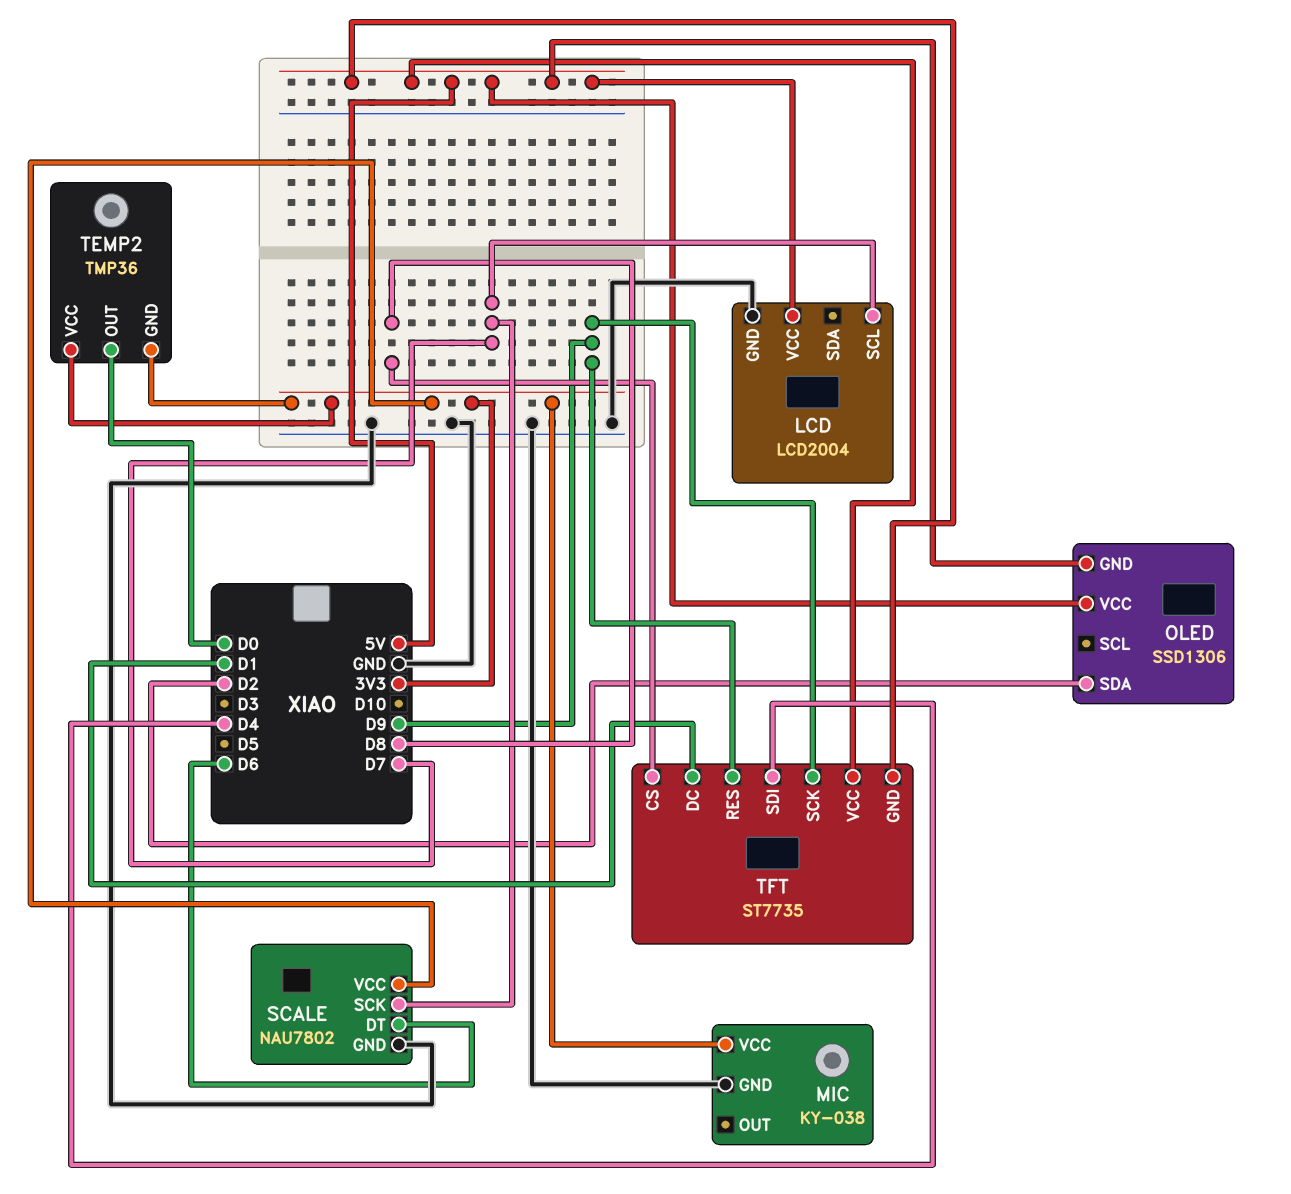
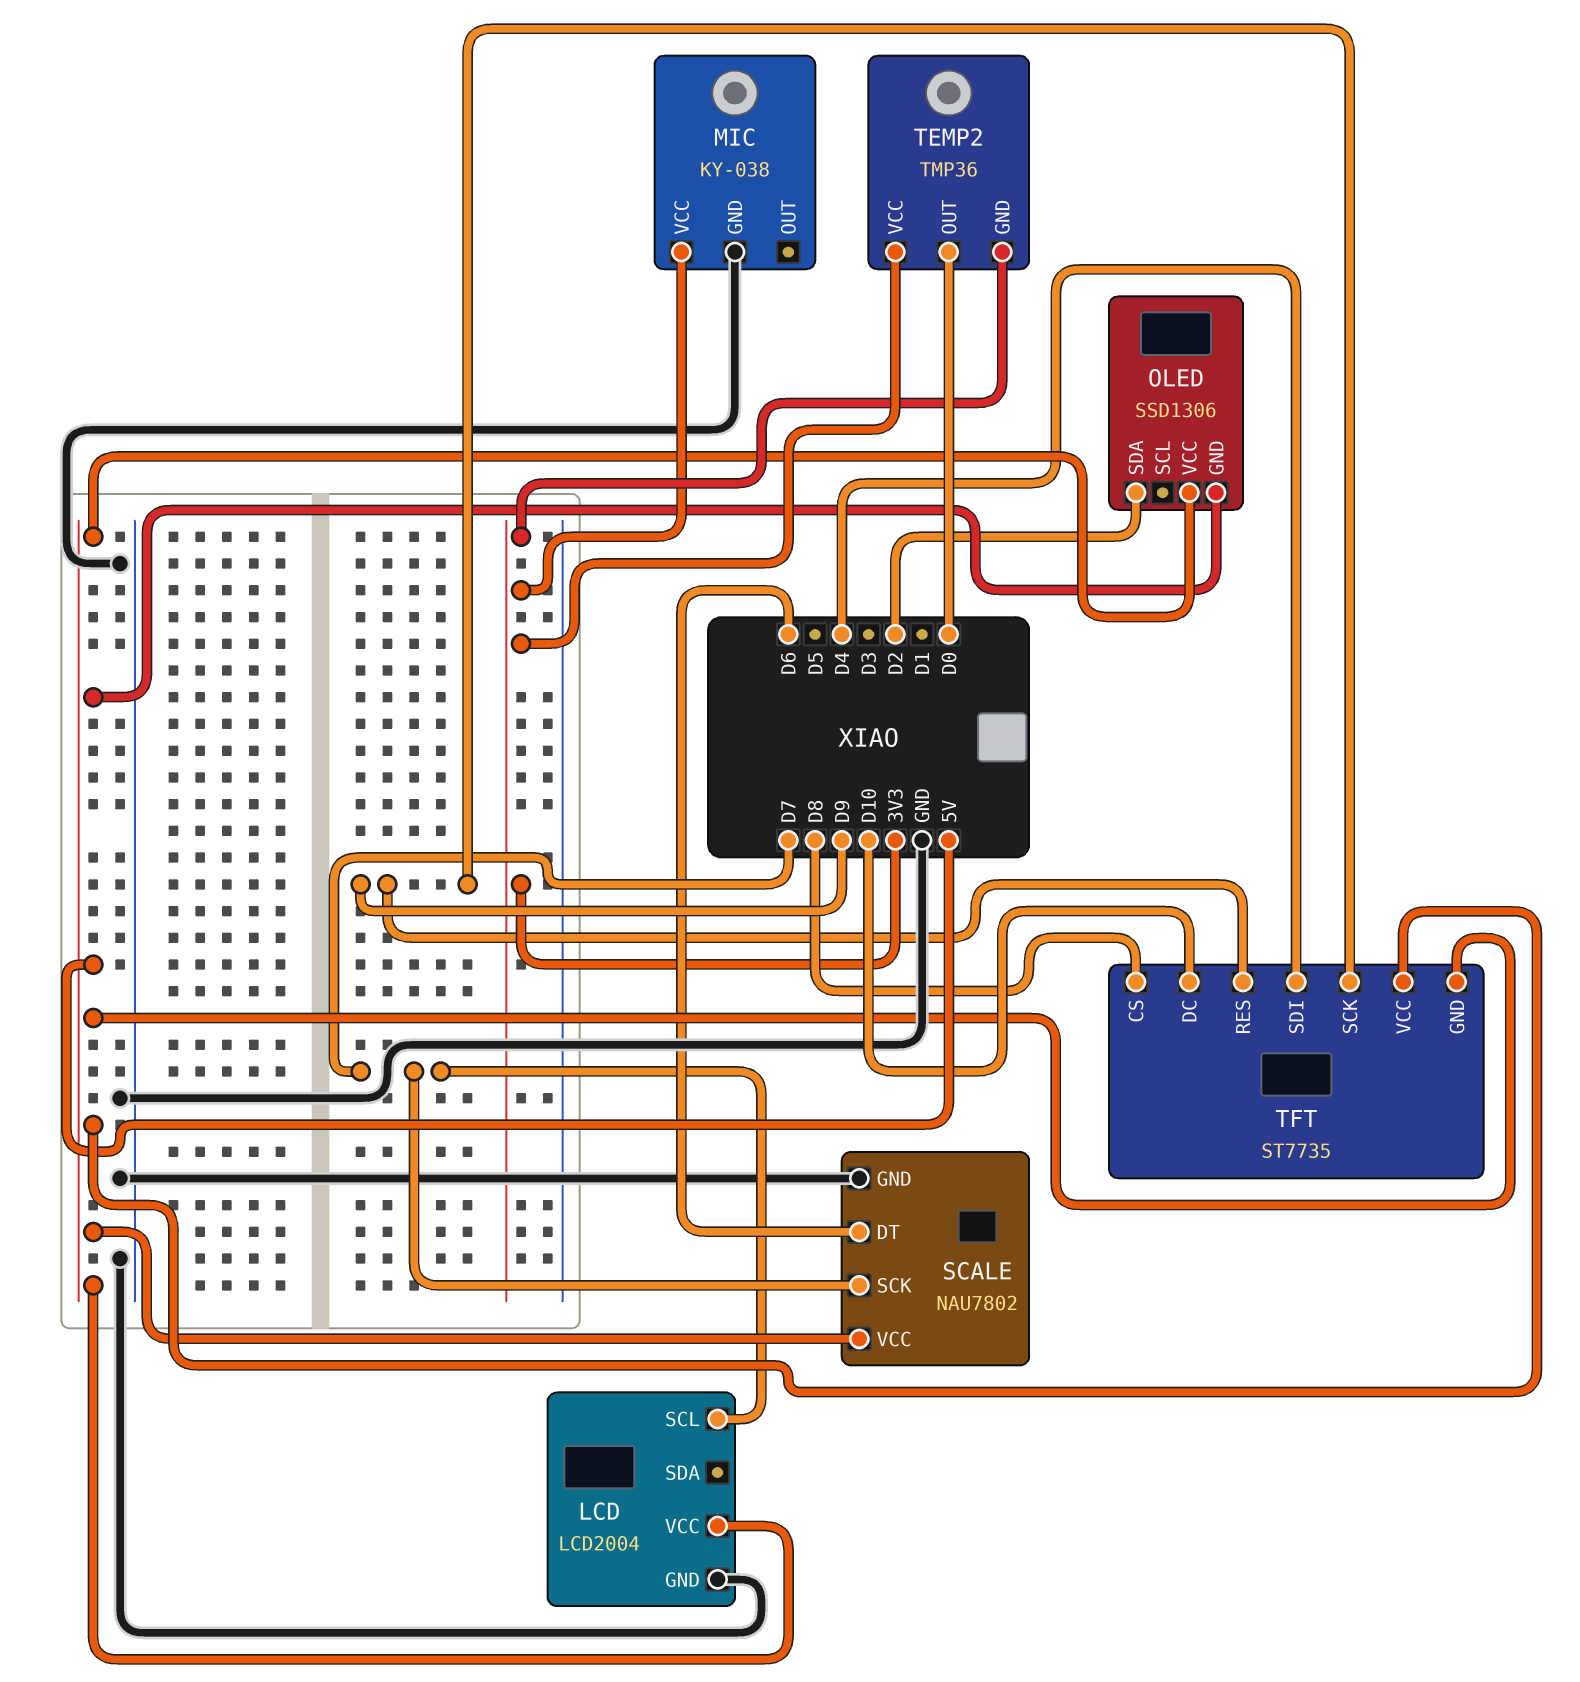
SCALE pin VCC: 3V3 -> 5V
TFT pin DC: D1 -> D10

